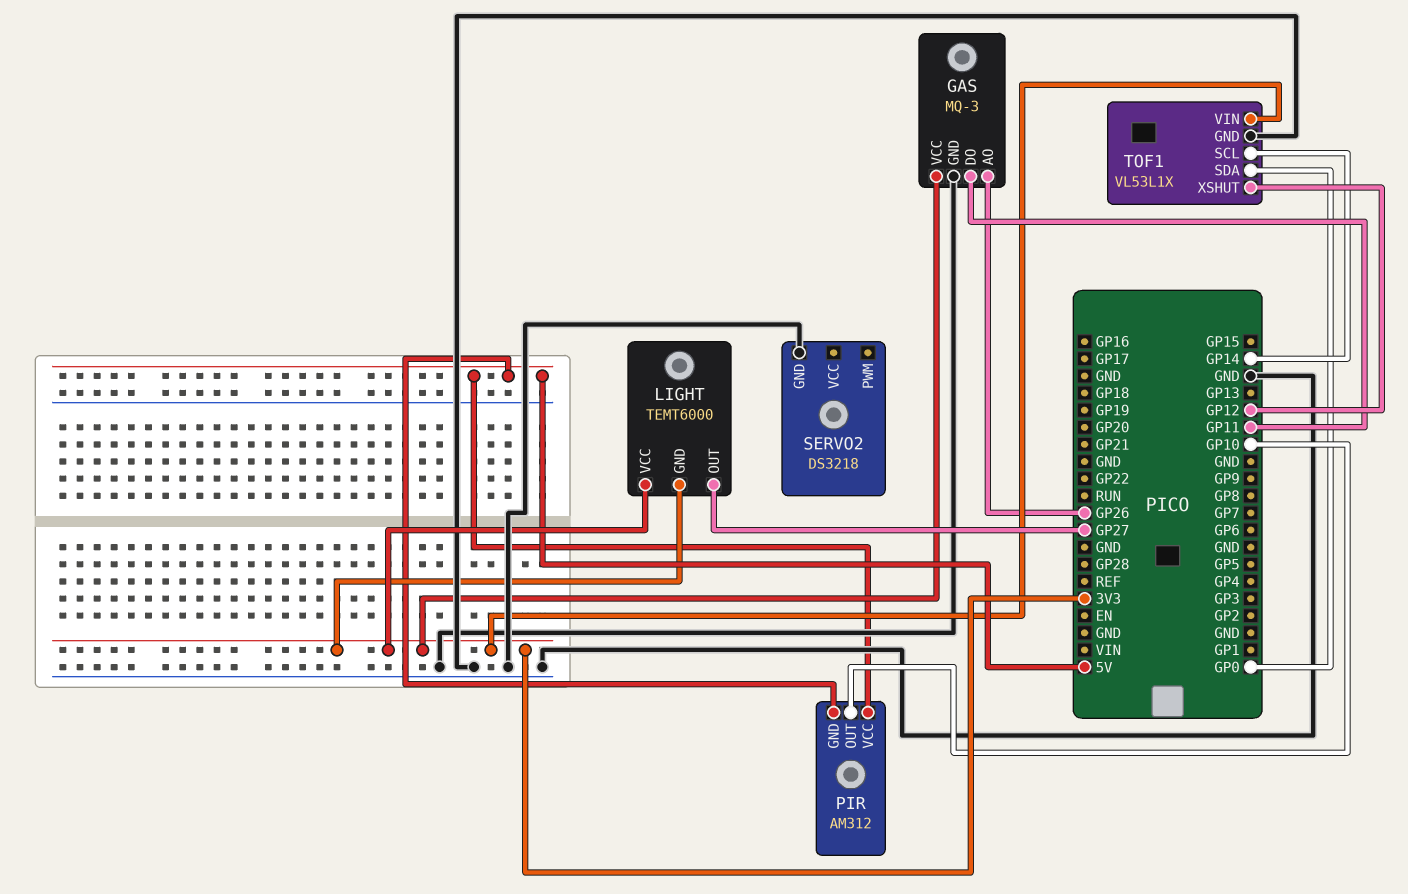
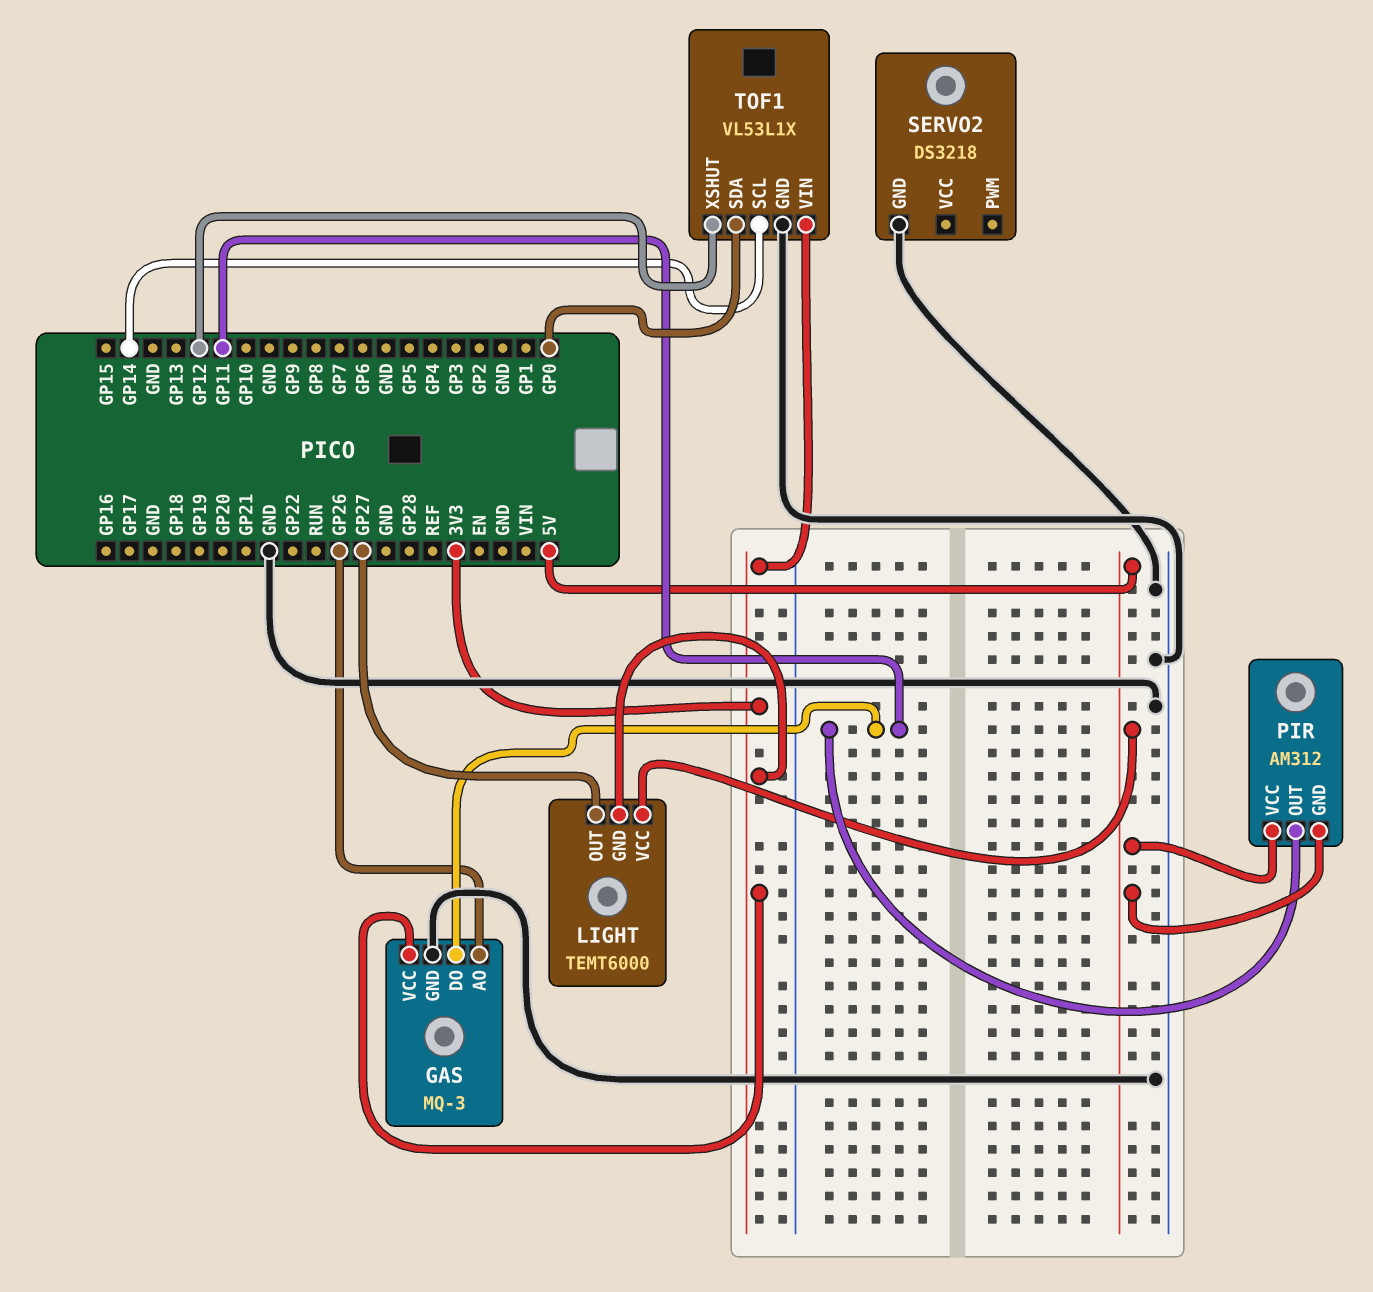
LIGHT pin VCC: 3V3 -> 5V
PIR pin OUT: GP10 -> GP11

